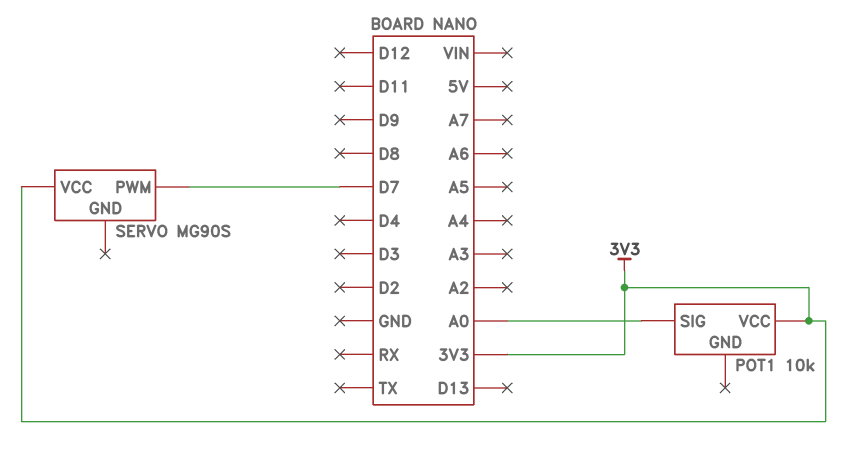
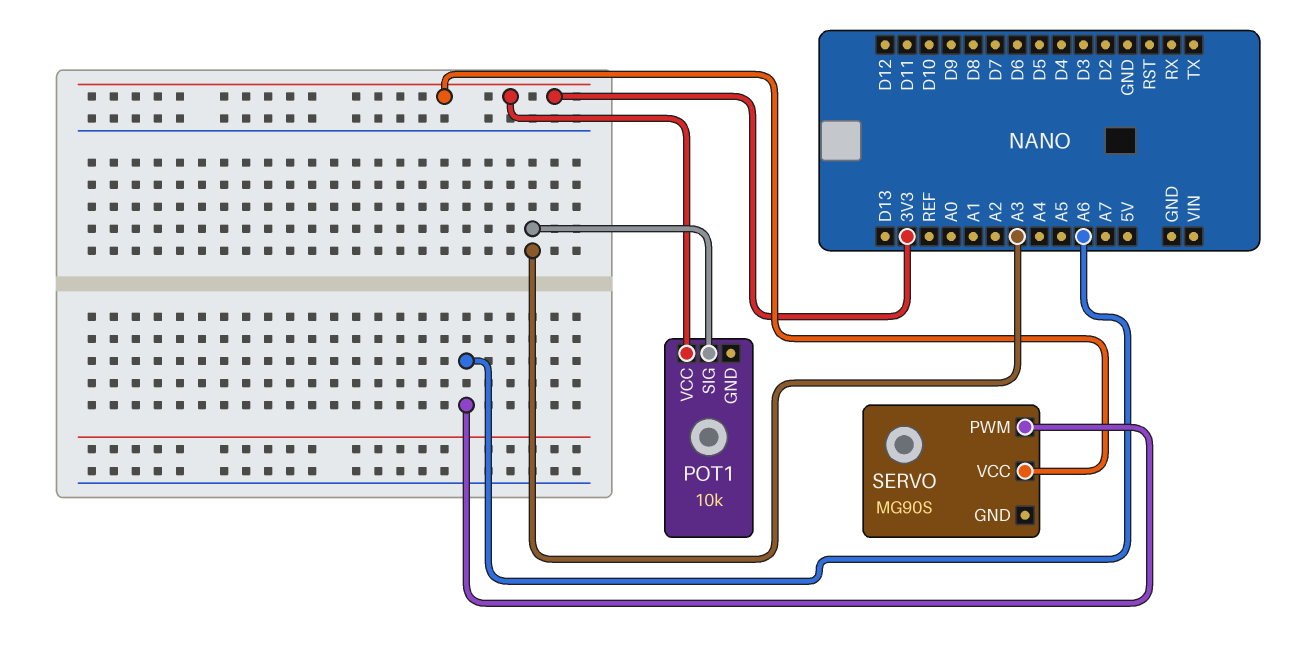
POT1 pin SIG: A0 -> A3
SERVO pin PWM: D7 -> A6

